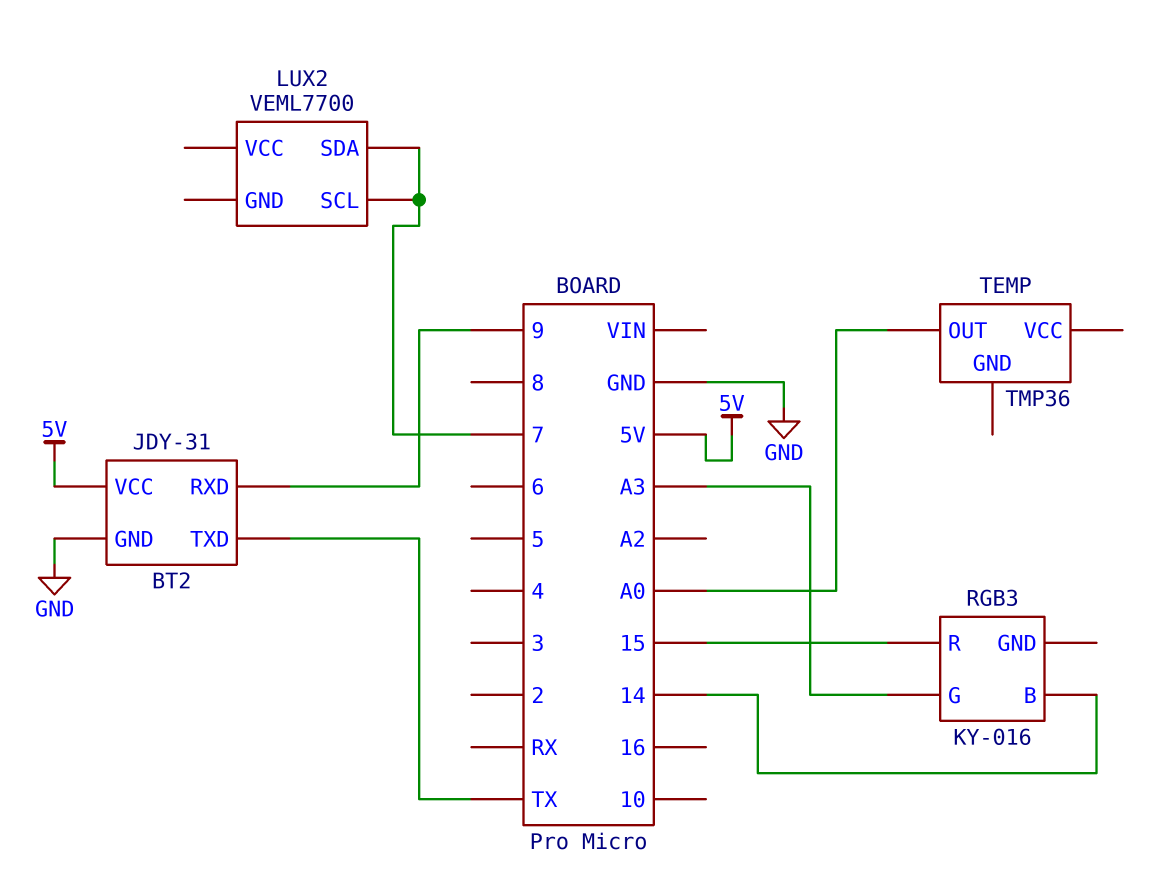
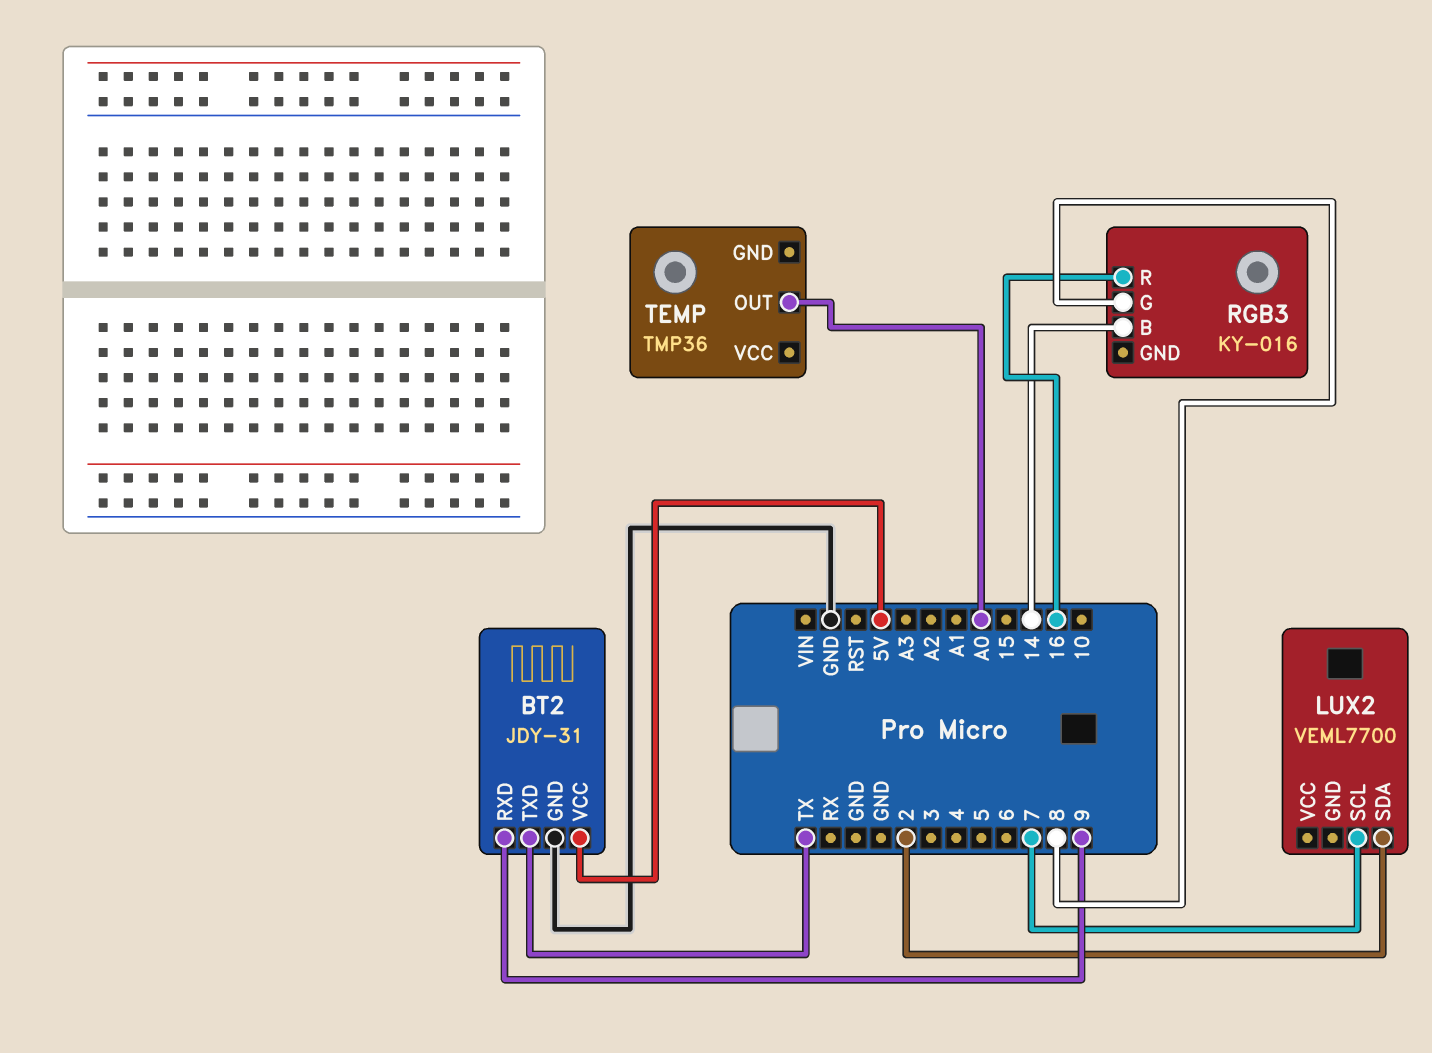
LUX2 pin SDA: 7 -> 2
RGB3 pin G: A3 -> 8
RGB3 pin R: 15 -> 16

